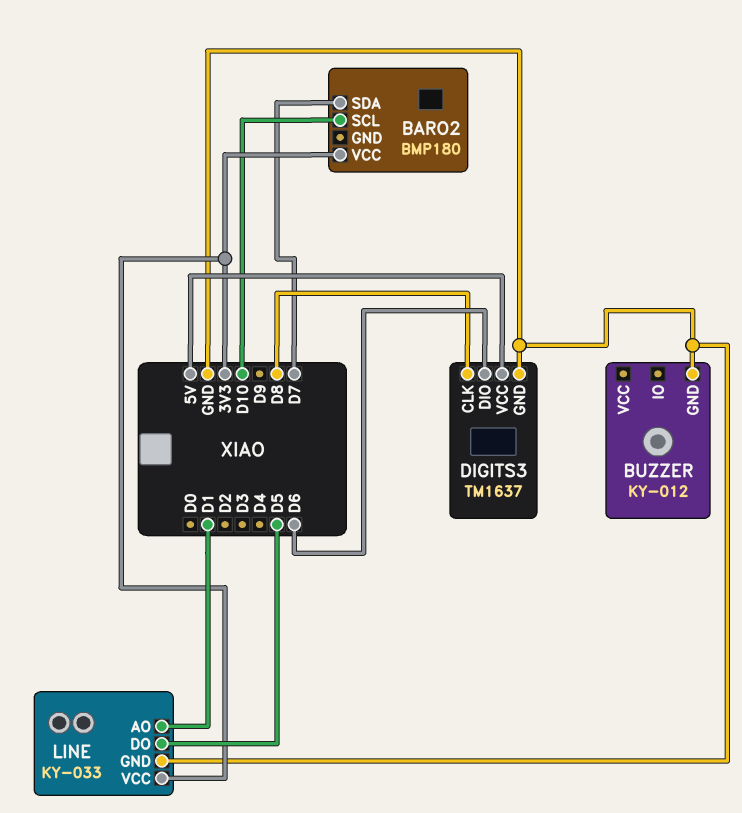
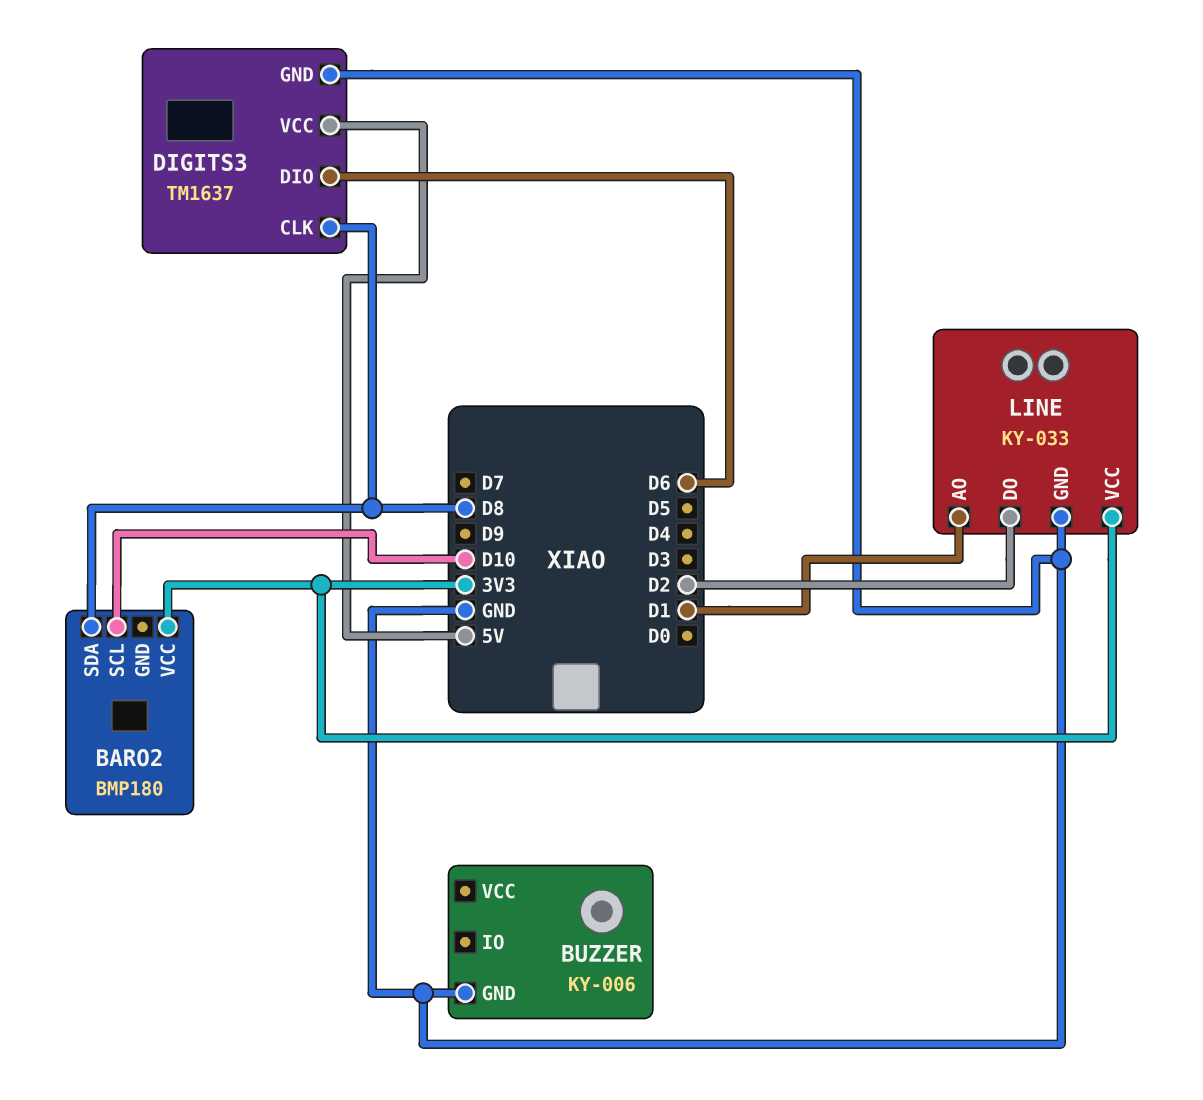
BARO2 pin SDA: D7 -> D8
BUZZER: KY-012 -> KY-006
LINE pin DO: D5 -> D2

